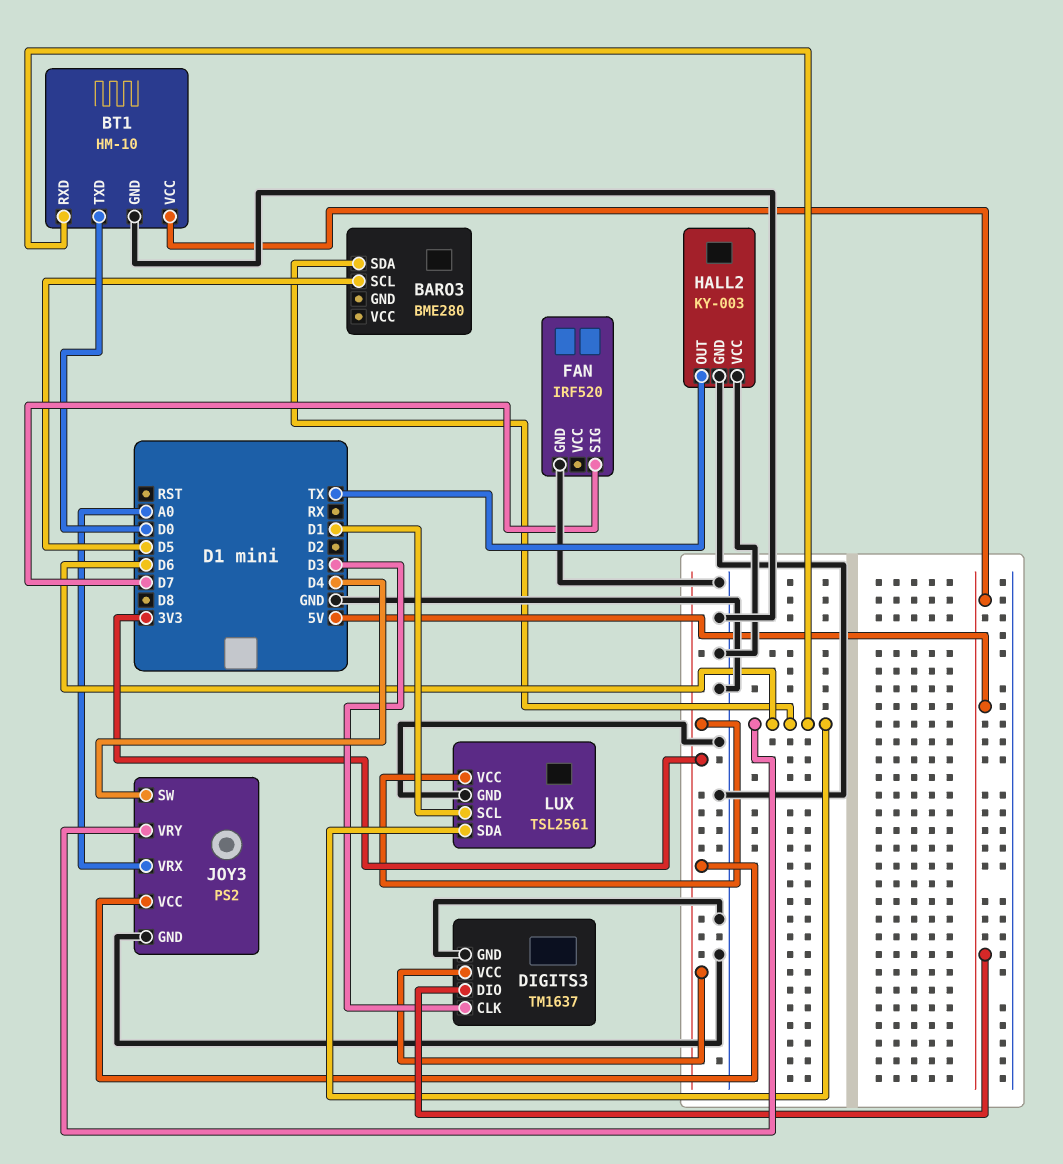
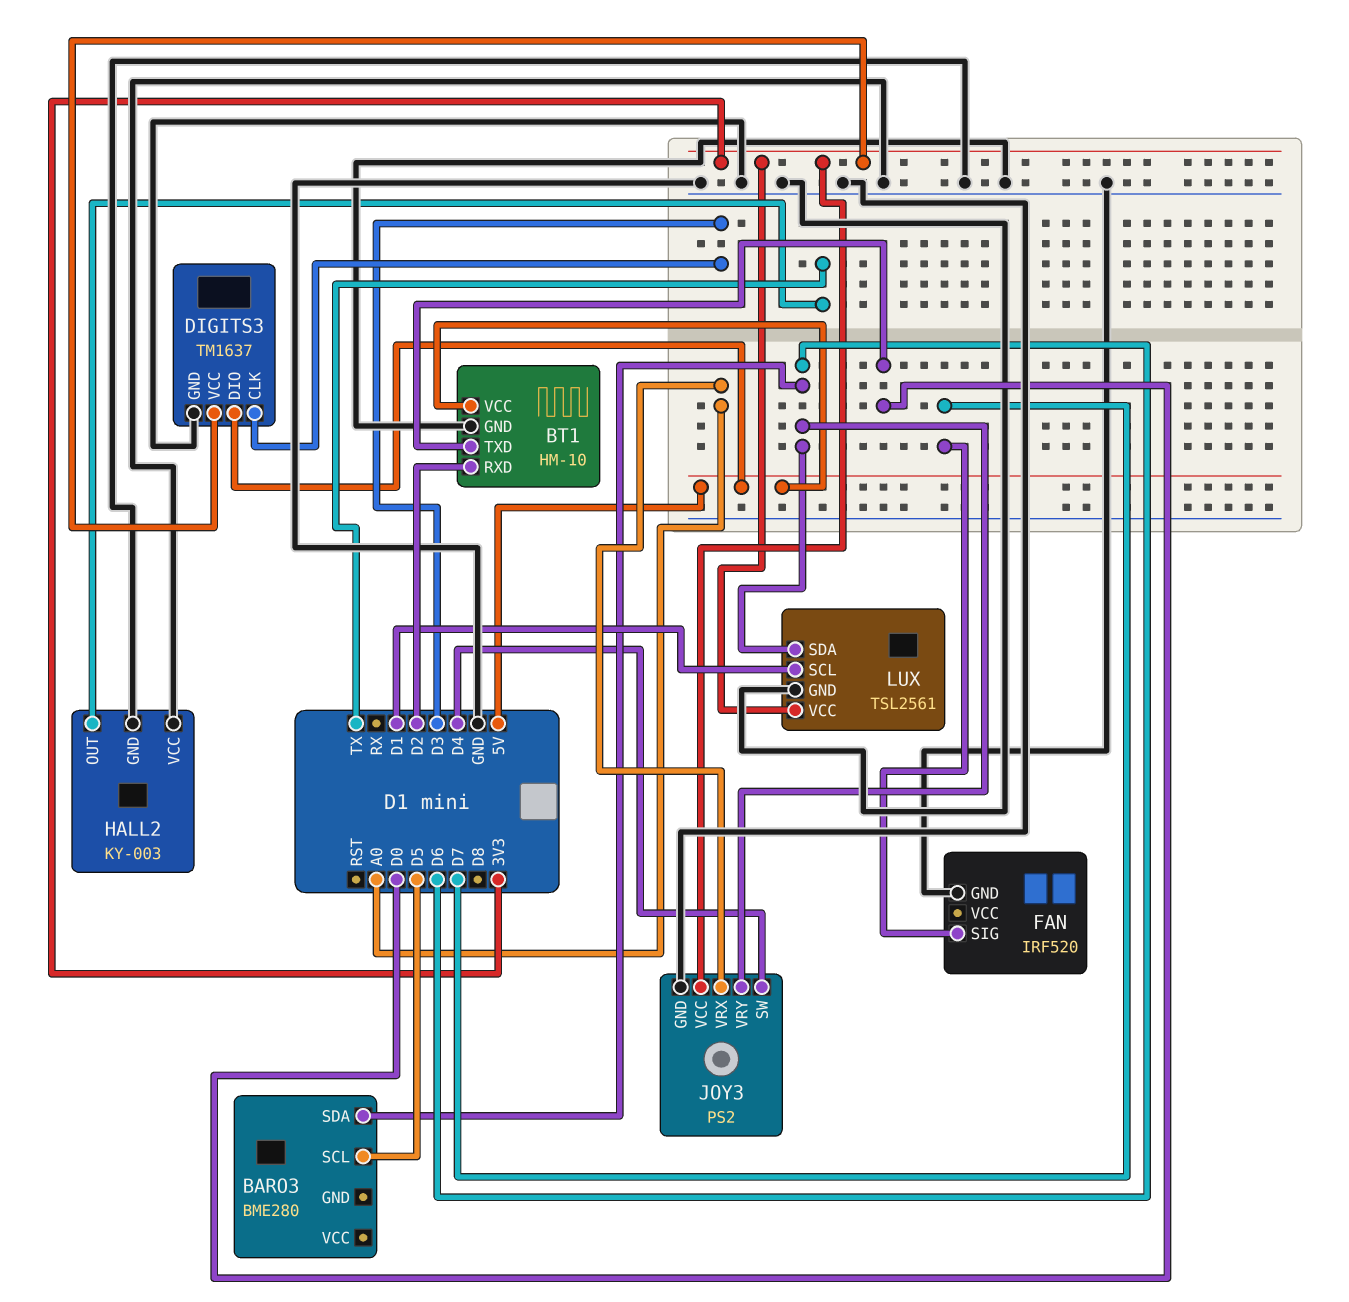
BT1 pin RXD: D6 -> D2

